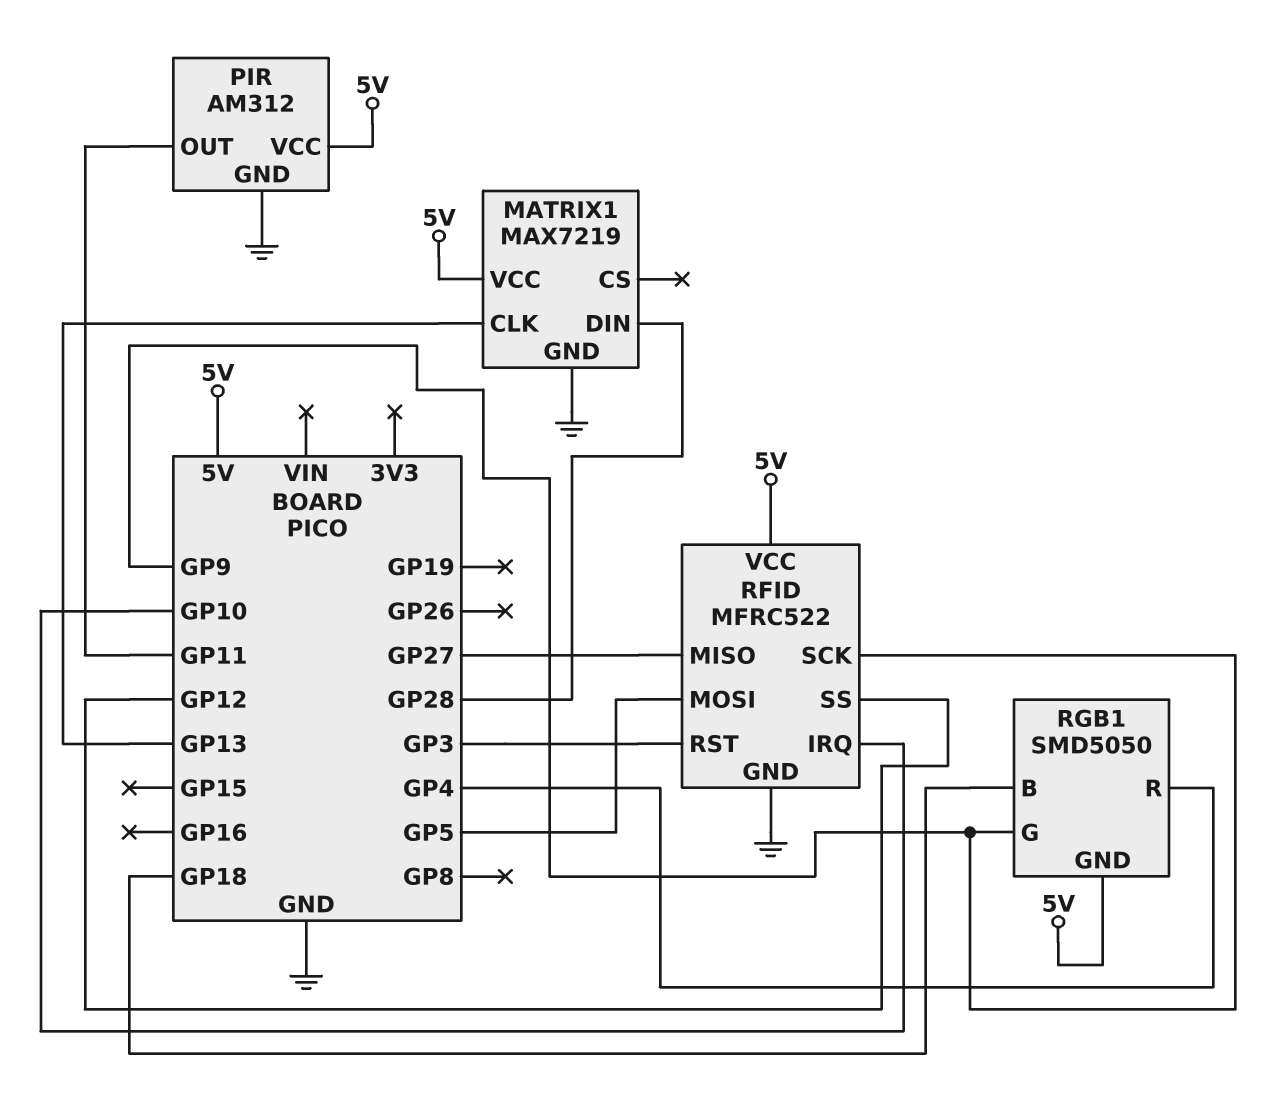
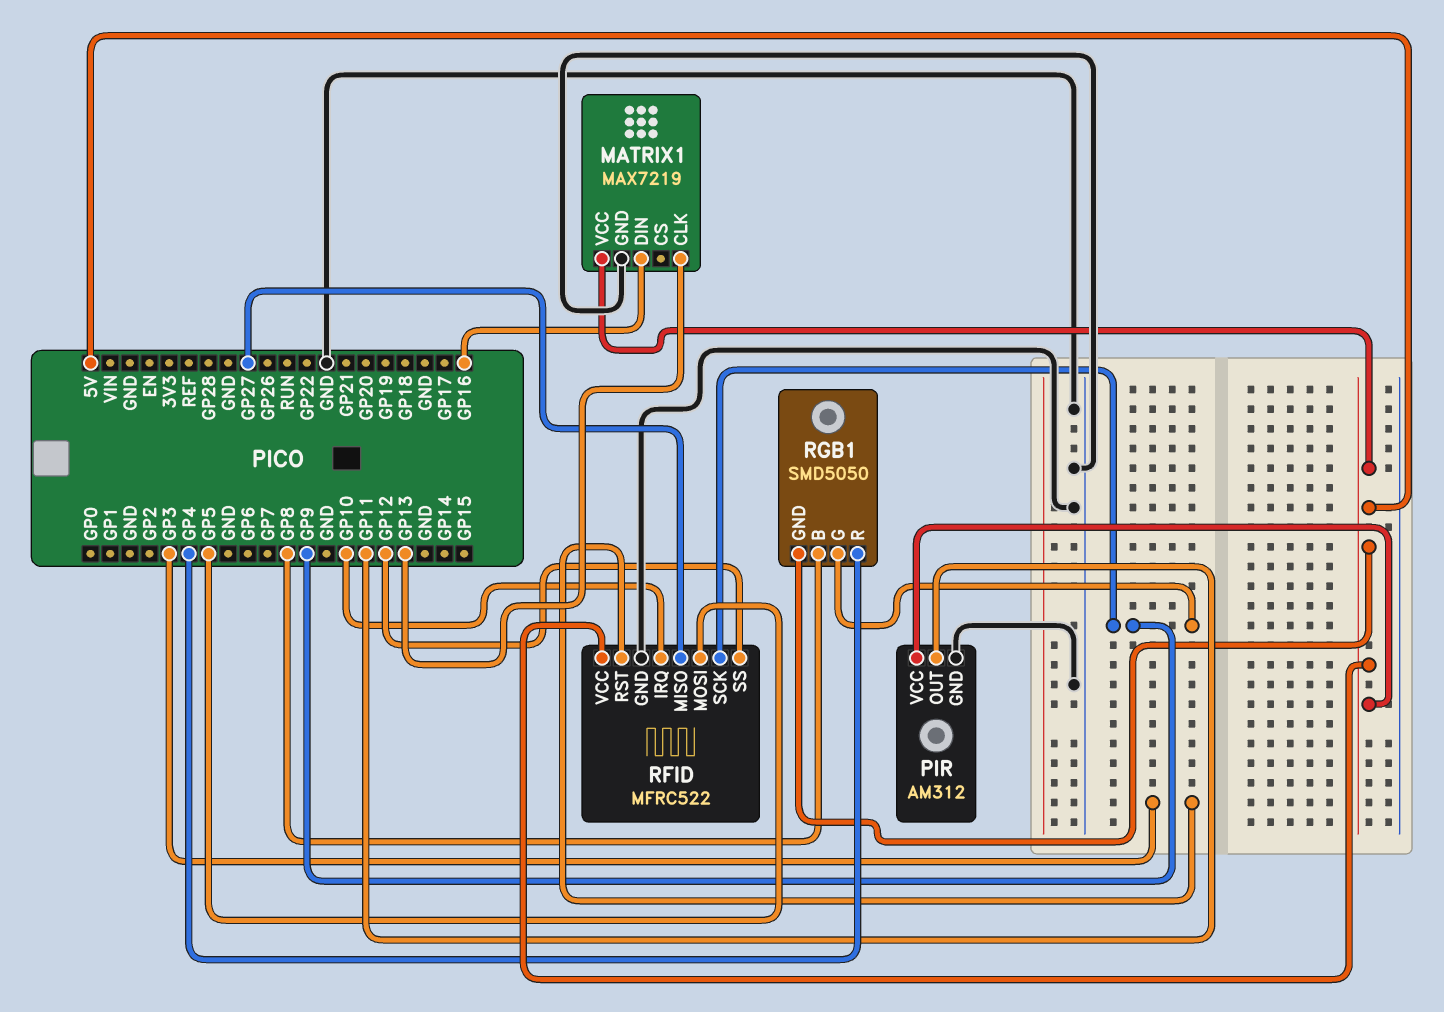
MATRIX1 pin DIN: GP28 -> GP16
RGB1 pin B: GP18 -> GP8

